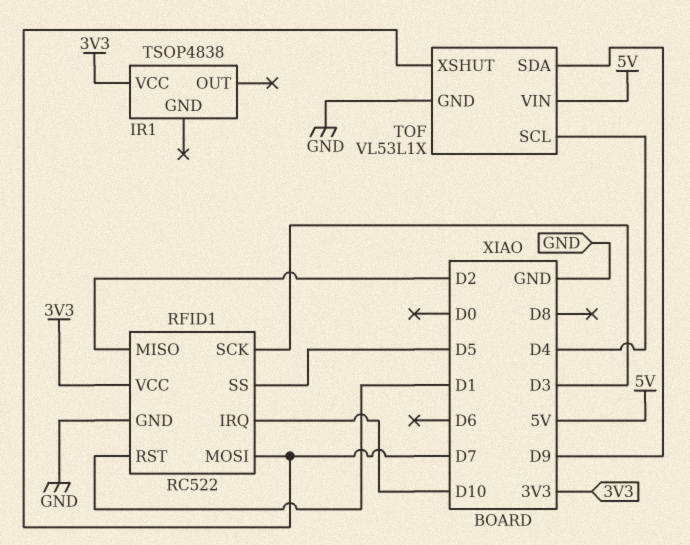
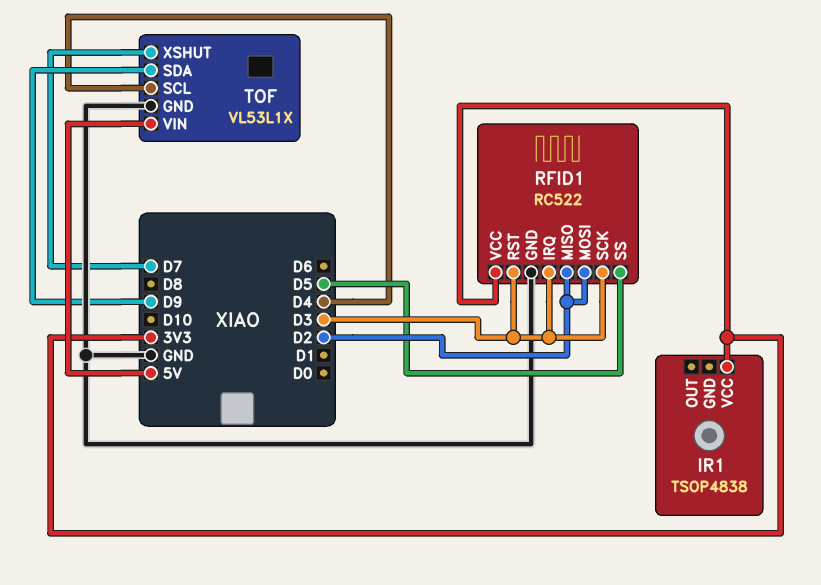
RFID1 pin IRQ: D10 -> D3
RFID1 pin MOSI: D7 -> D2
RFID1 pin RST: D1 -> D3

